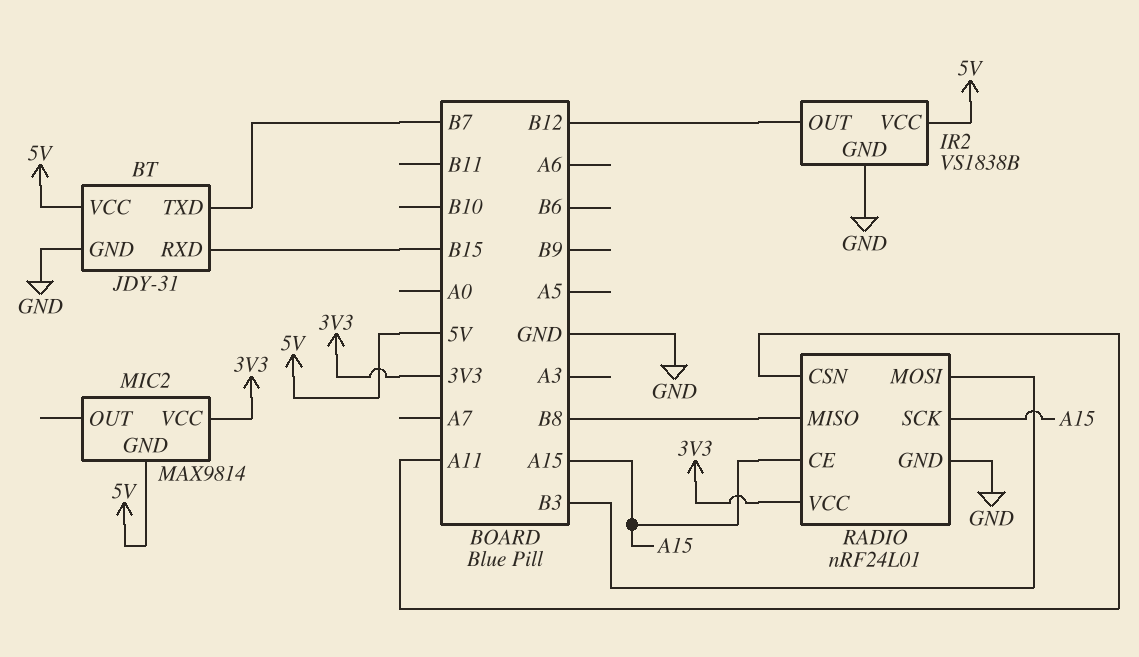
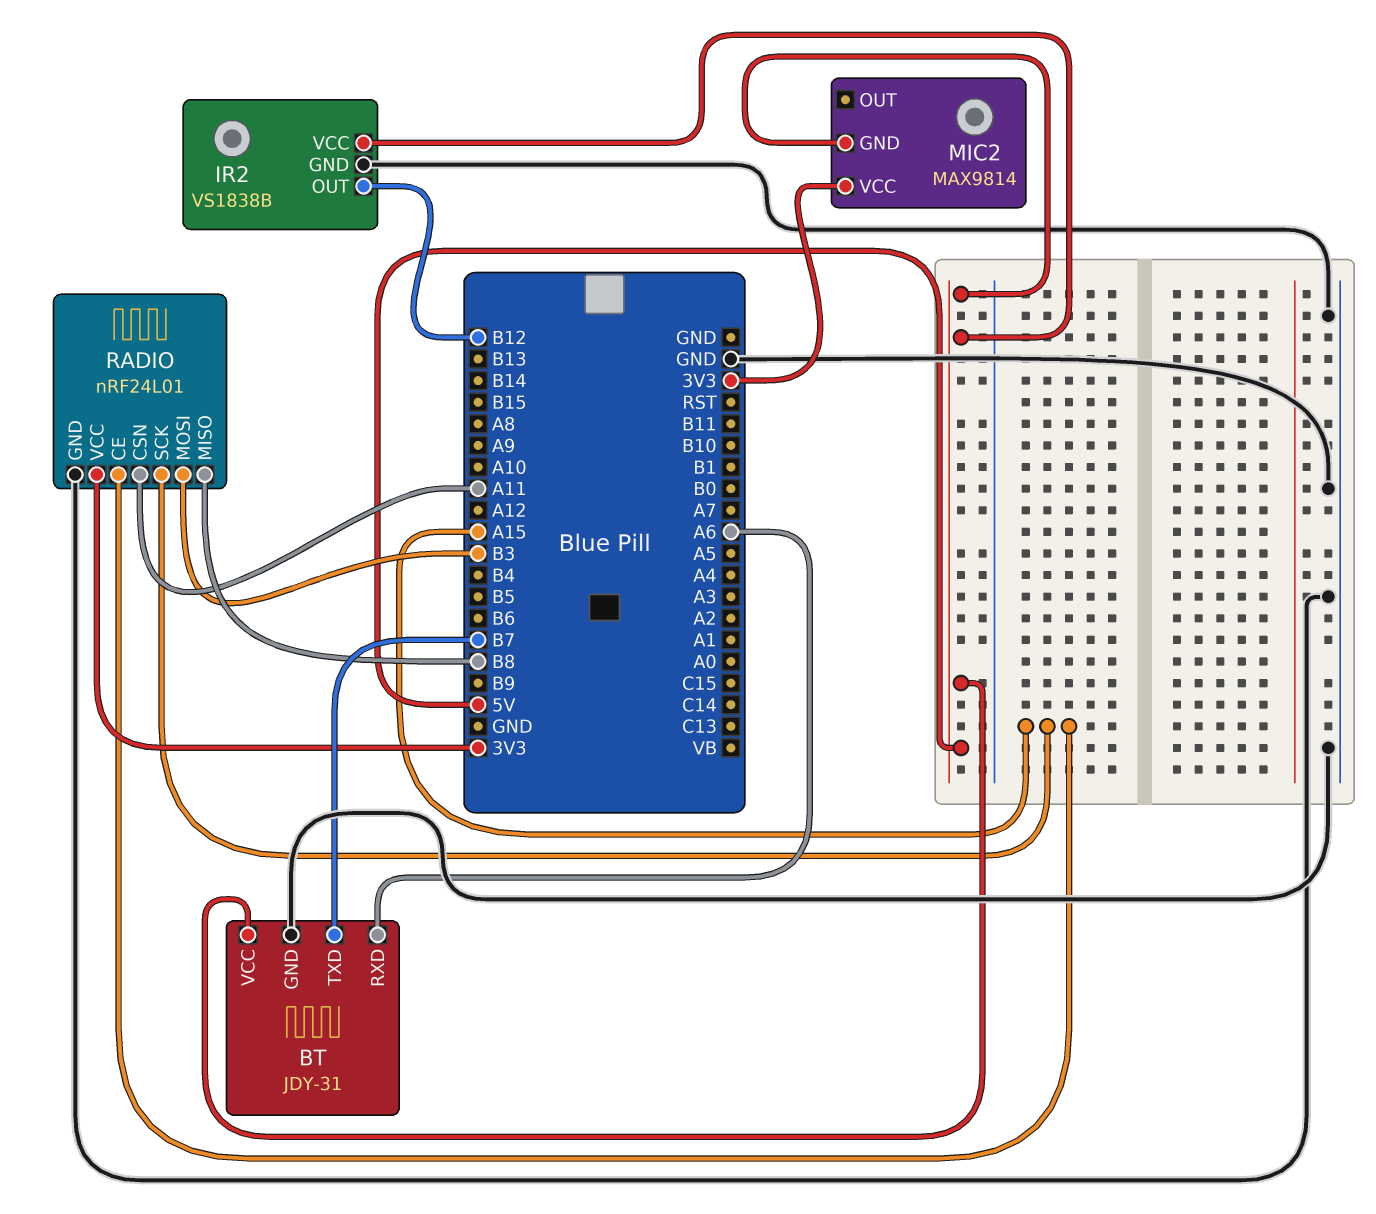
BT pin RXD: B15 -> A6

